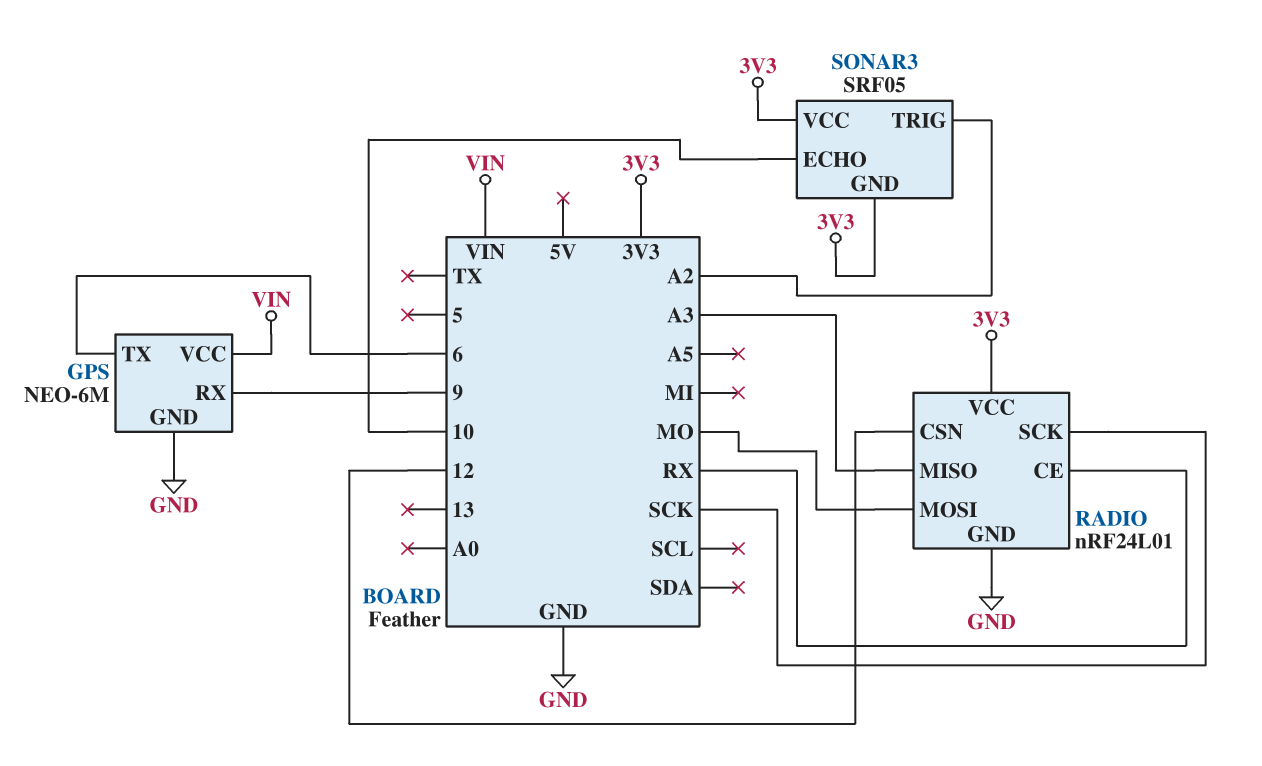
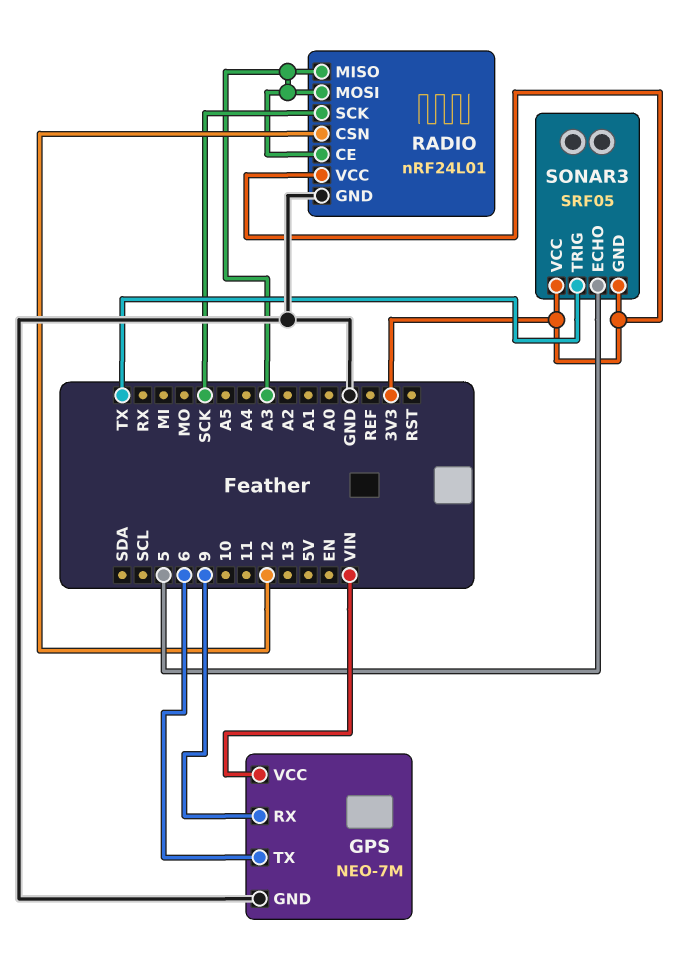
GPS: NEO-6M -> NEO-7M
RADIO pin CE: RX -> A3
RADIO pin MOSI: MO -> A3
SONAR3 pin ECHO: 10 -> 5
SONAR3 pin TRIG: A2 -> TX

